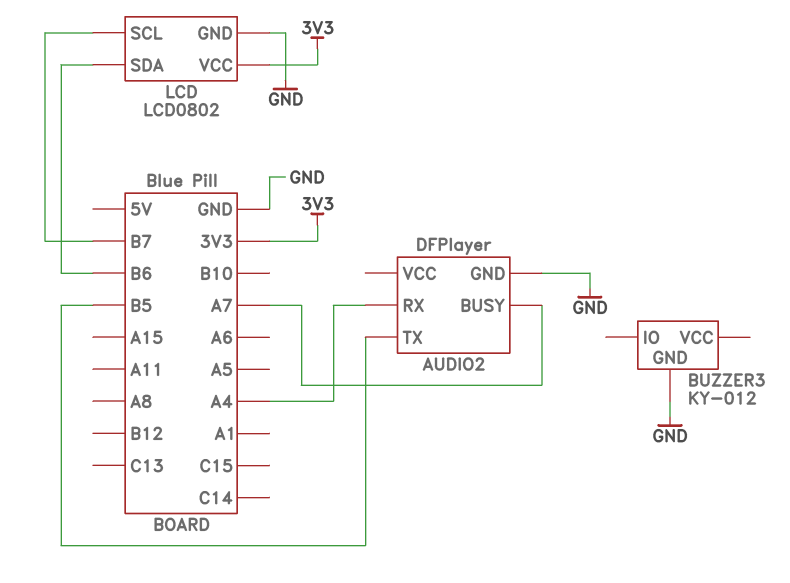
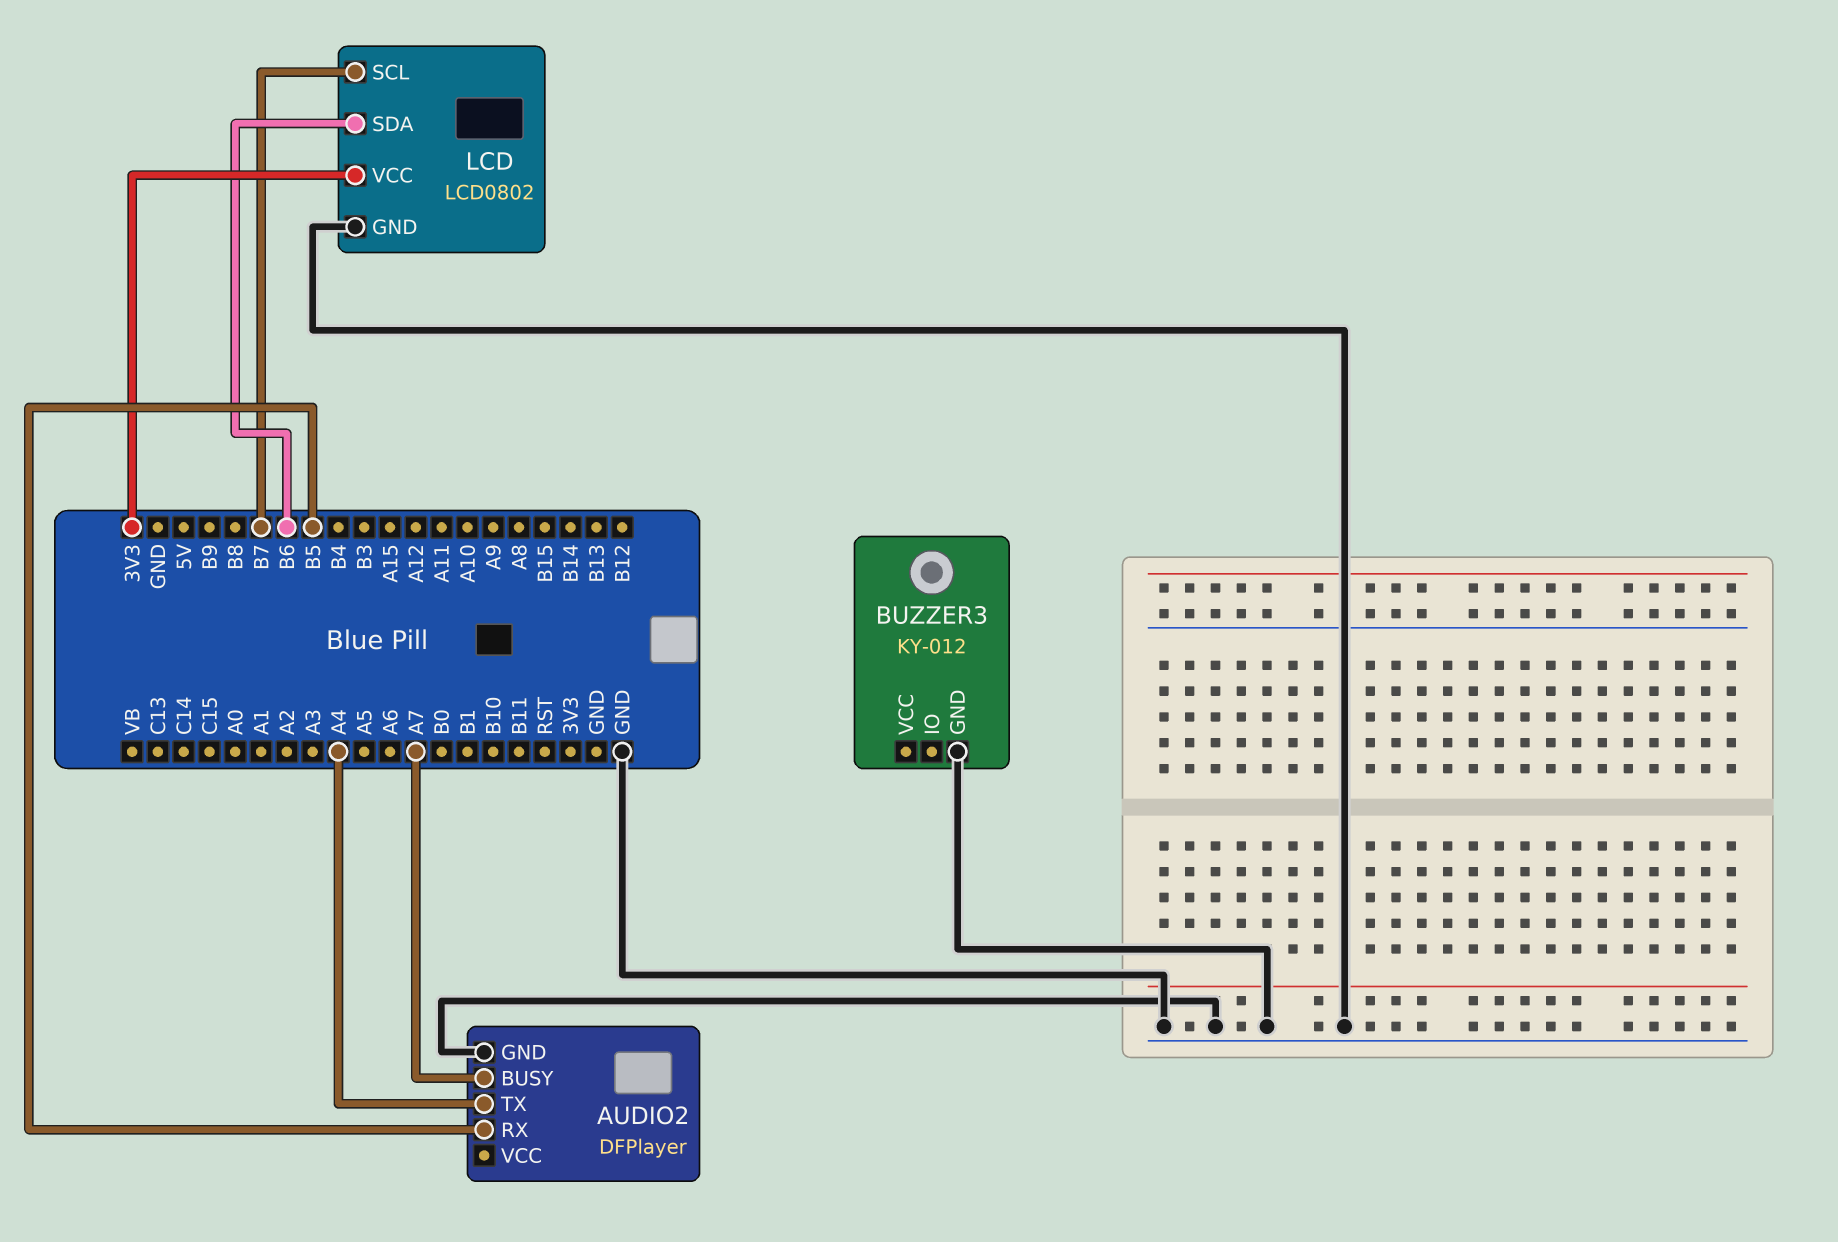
AUDIO2 pin RX: A4 -> B5
AUDIO2 pin TX: B5 -> A4

